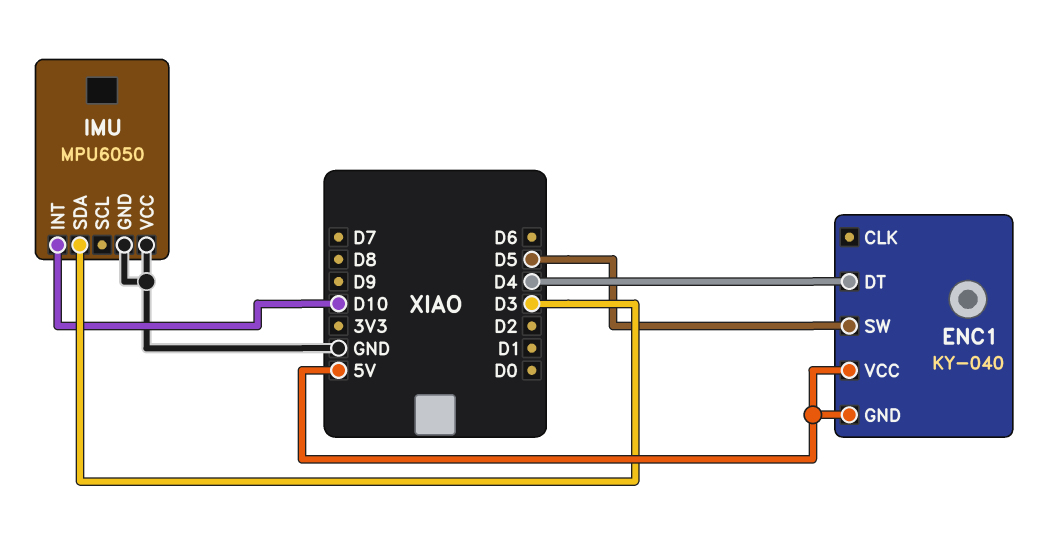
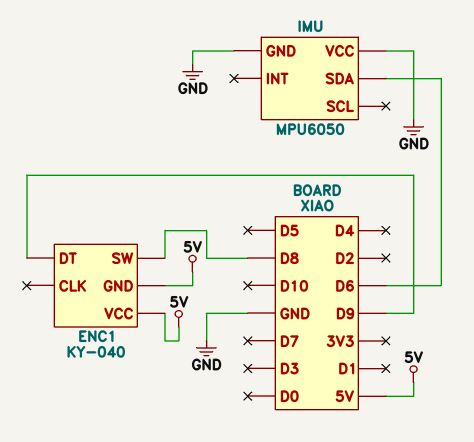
ENC1 pin DT: D4 -> D9
ENC1 pin SW: D5 -> D8
IMU pin INT: D10 -> none
IMU pin SDA: D3 -> D6

